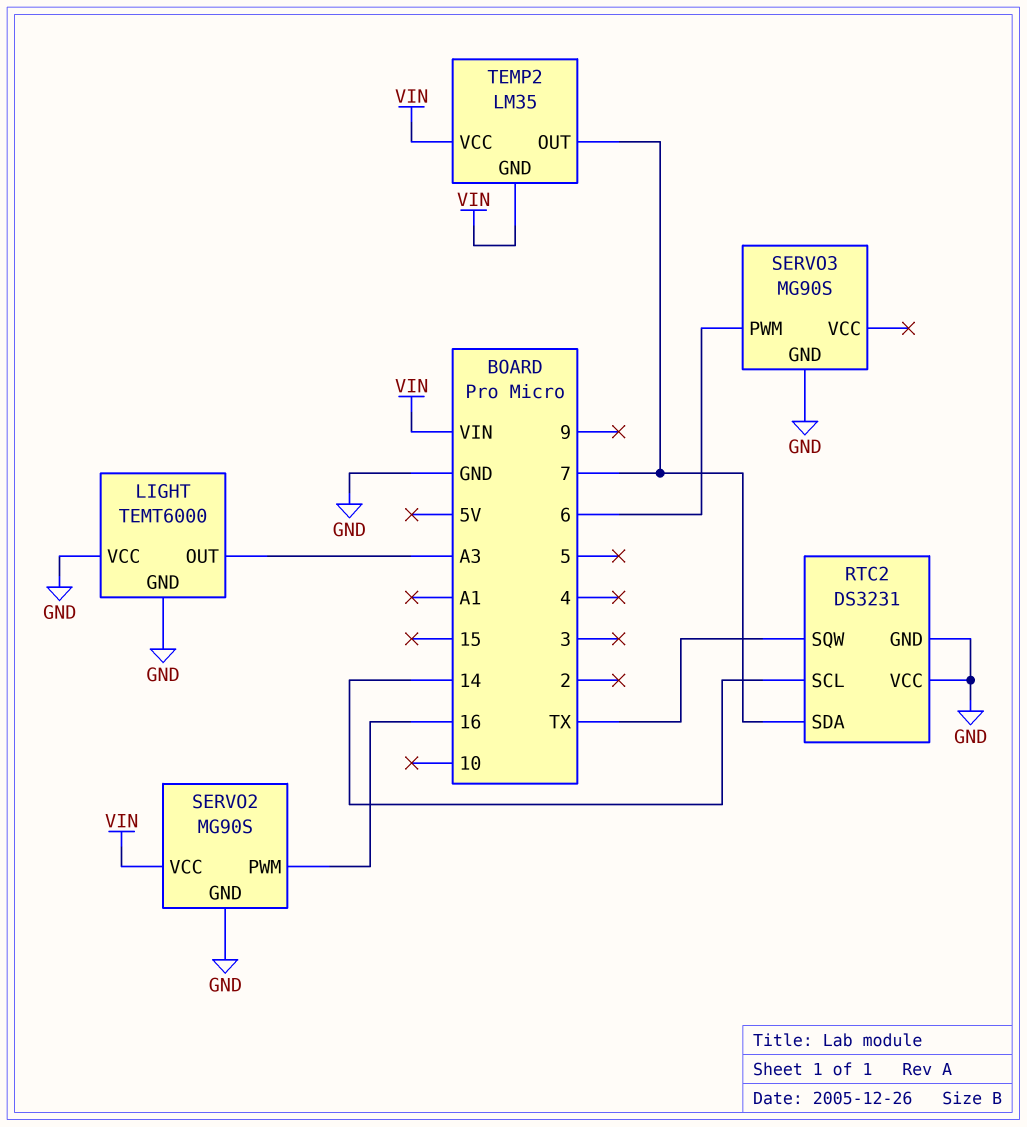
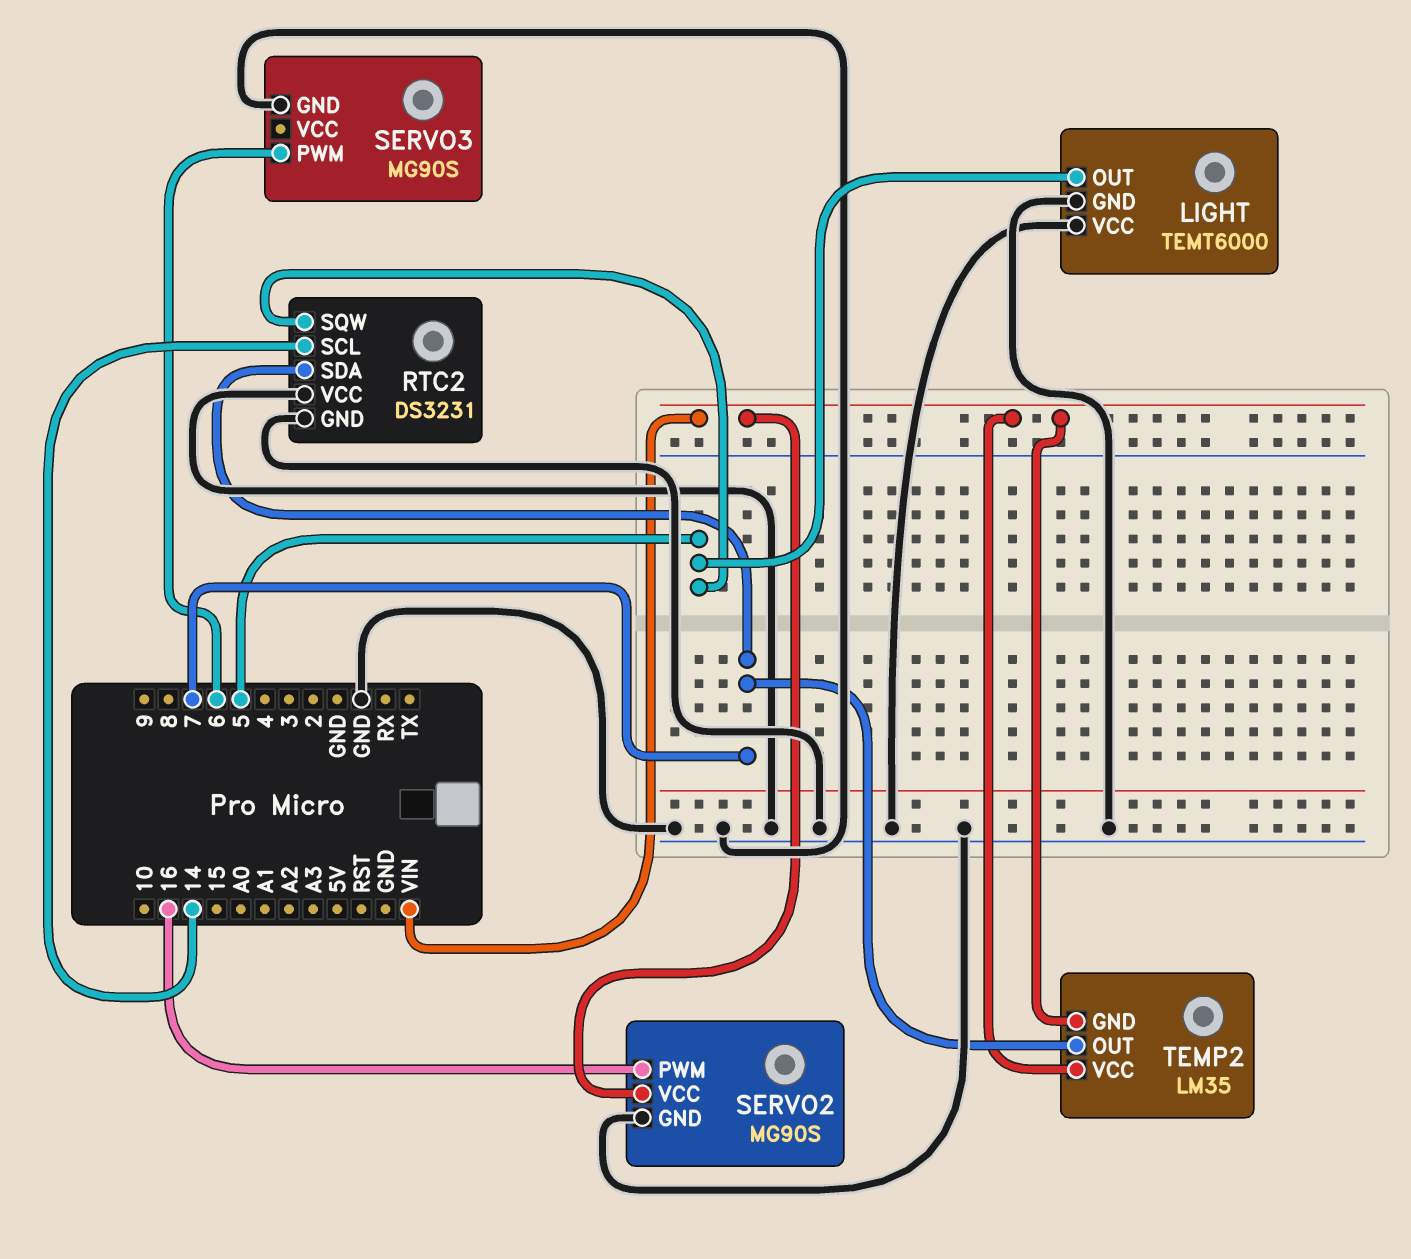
LIGHT pin OUT: A3 -> 5
RTC2 pin SQW: TX -> 5

